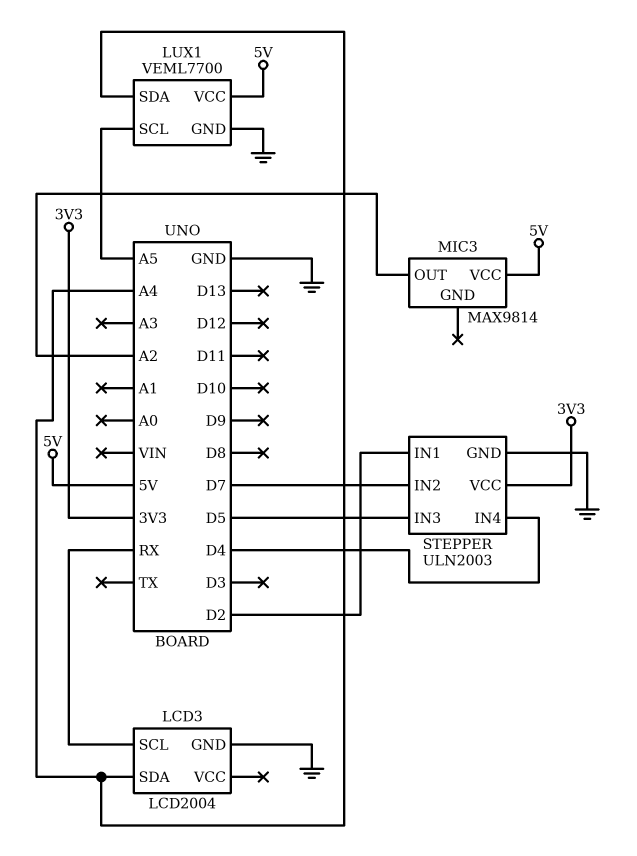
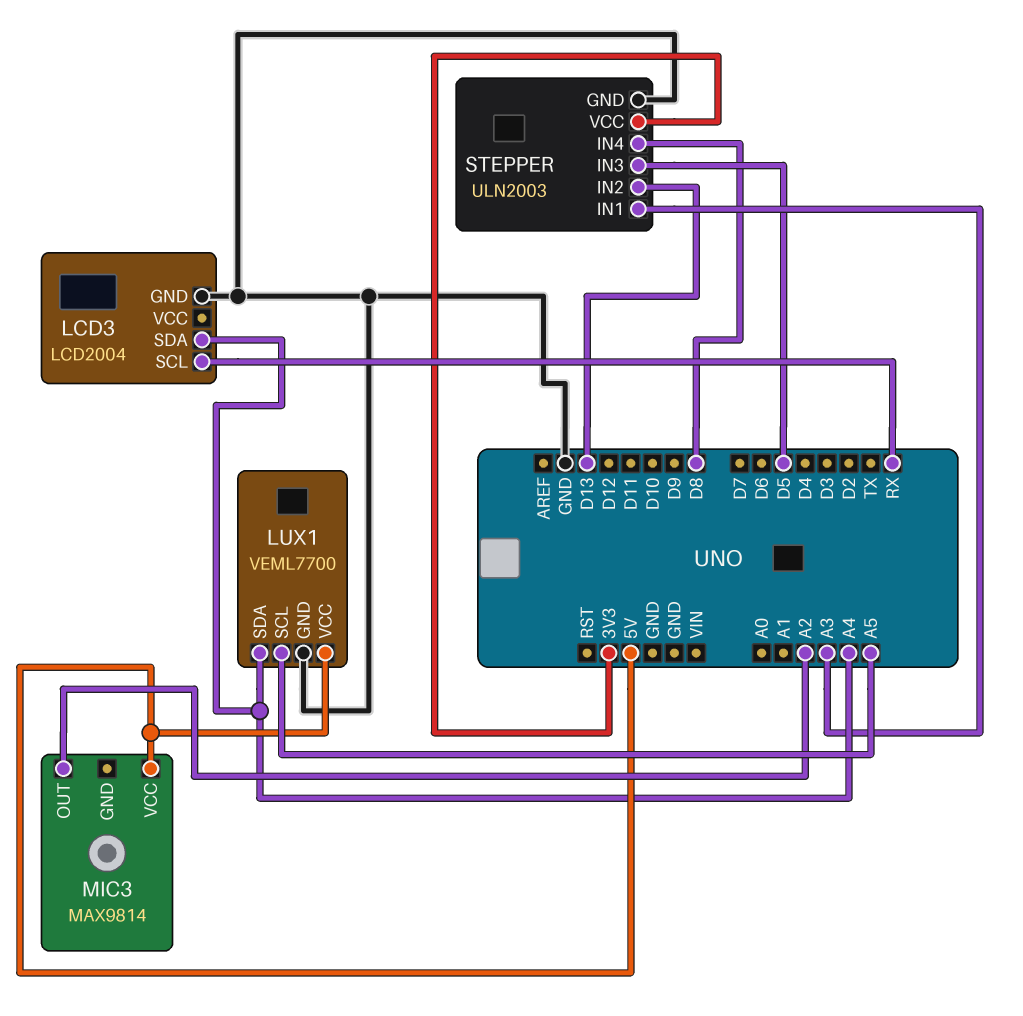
STEPPER pin IN1: D2 -> A3
STEPPER pin IN2: D7 -> D13
STEPPER pin IN4: D4 -> D8

